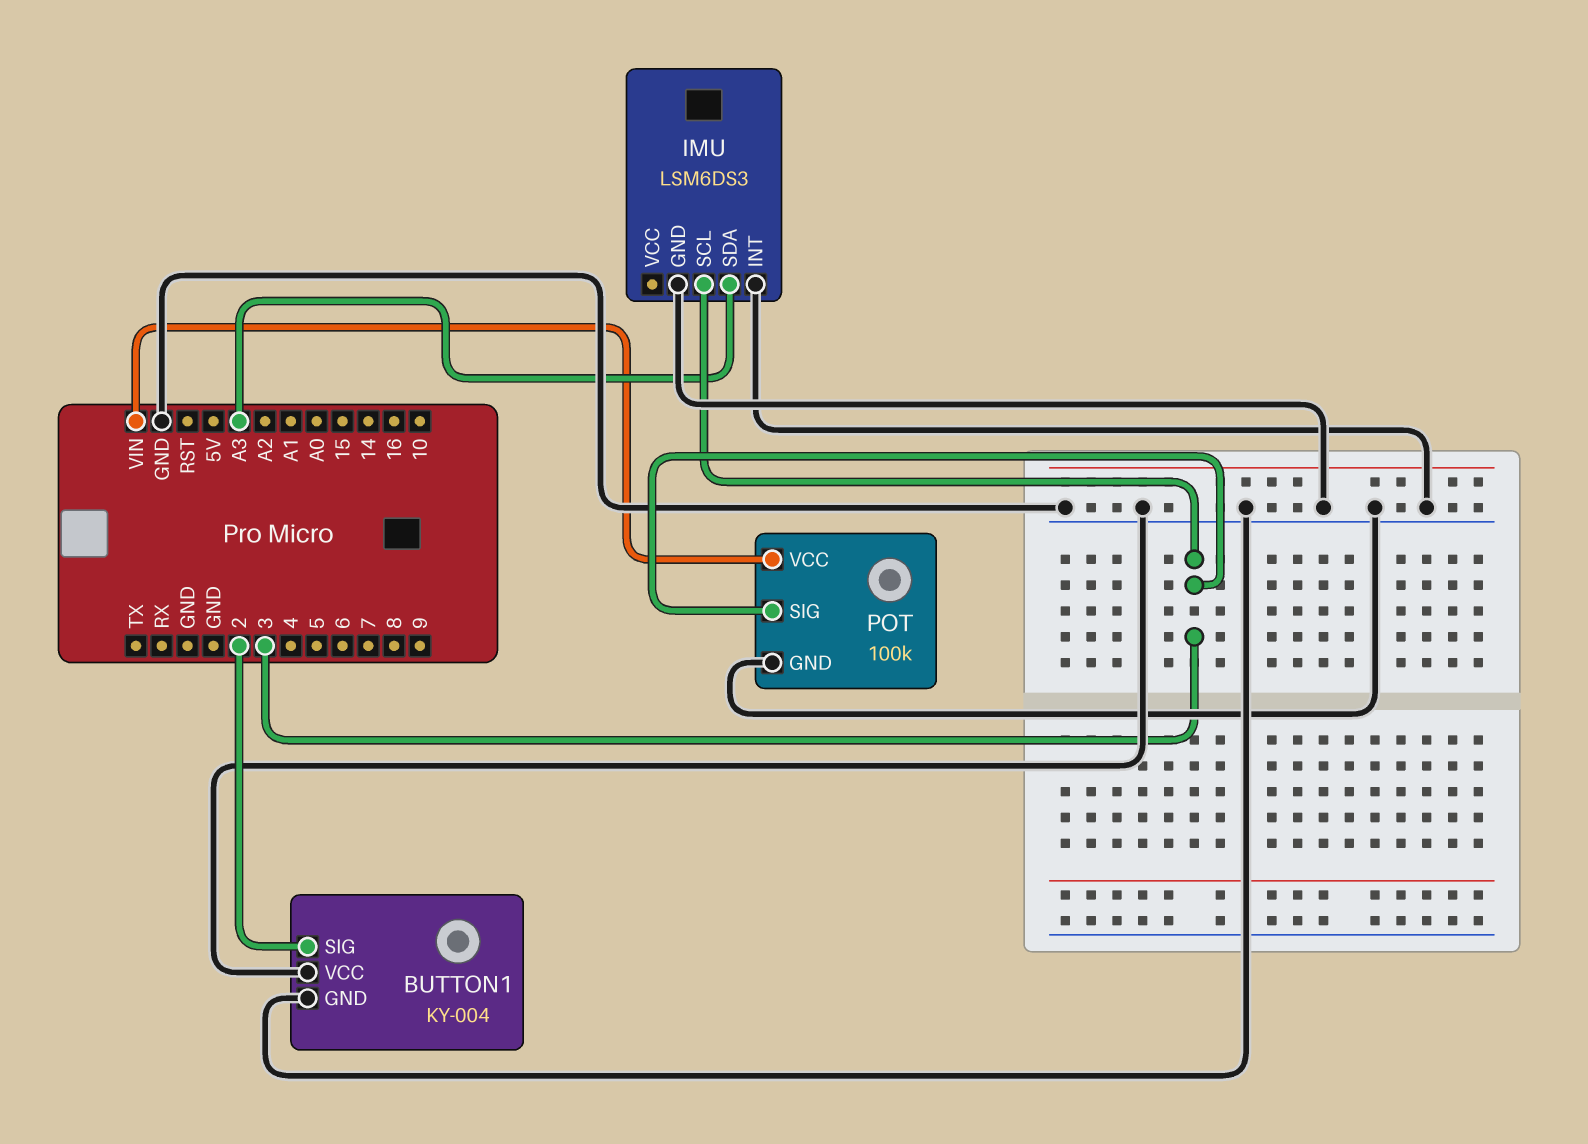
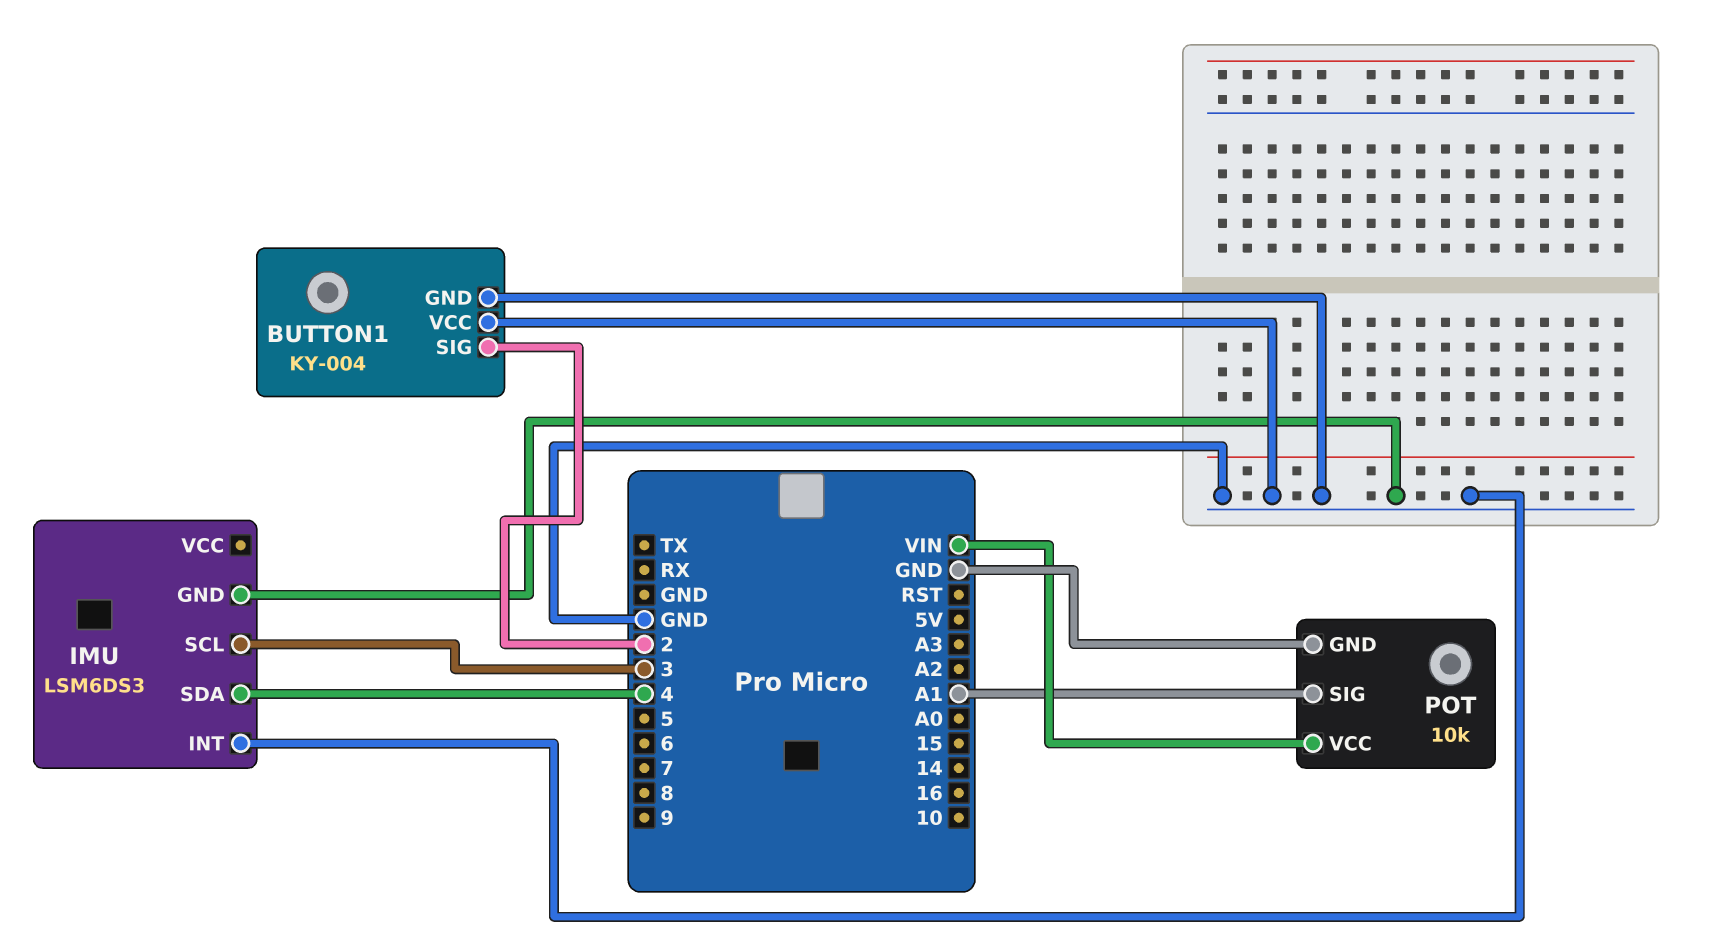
IMU pin SDA: A3 -> 4
POT: 100k -> 10k
POT pin SIG: 3 -> A1

